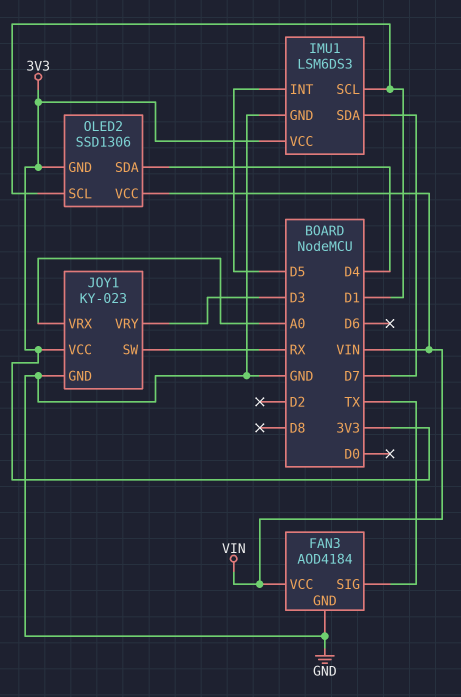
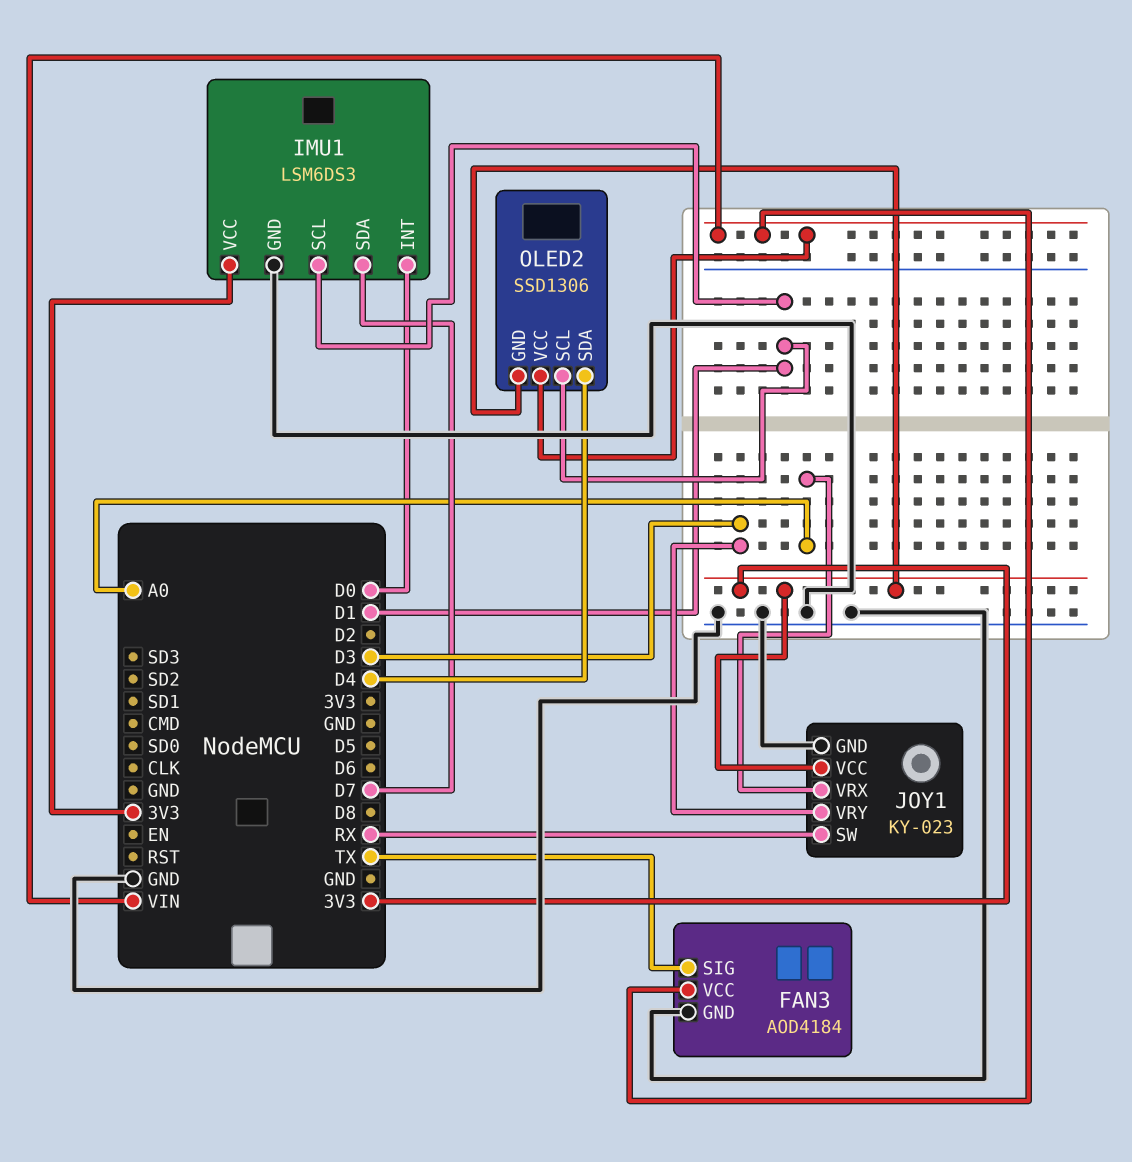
IMU1 pin INT: D5 -> D0

